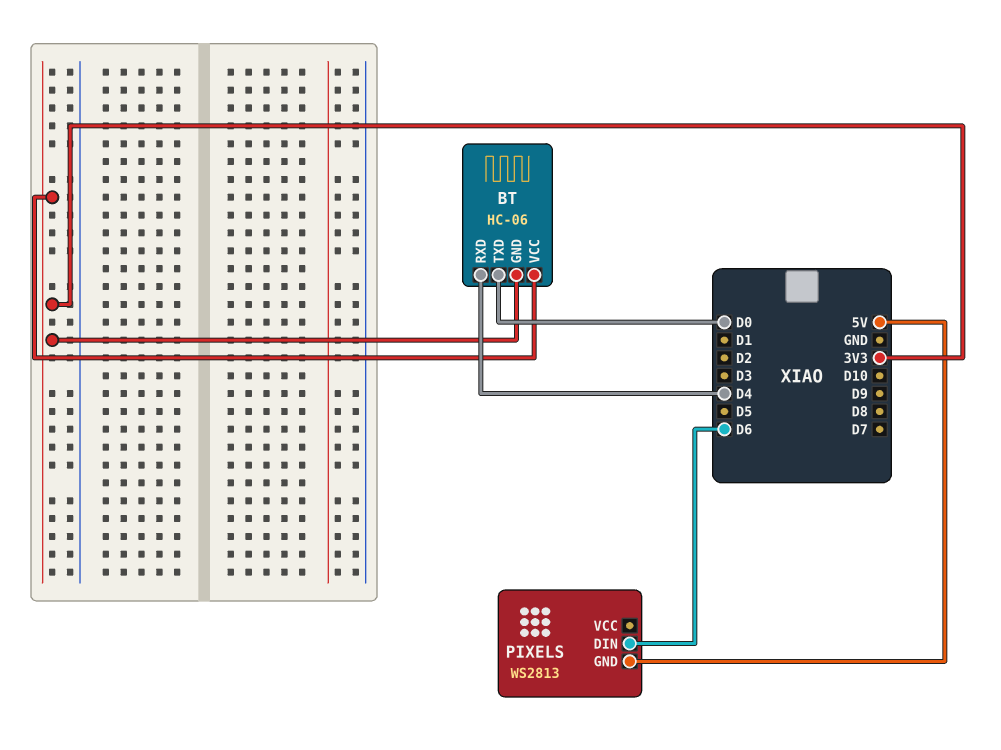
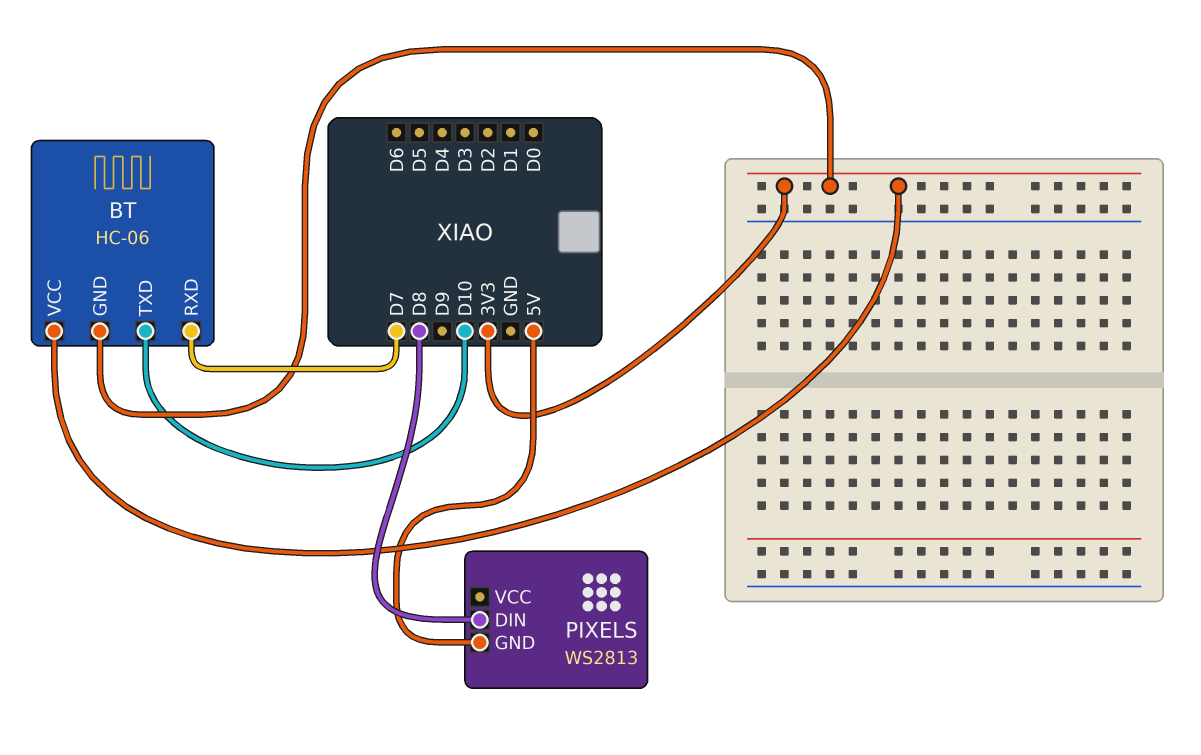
BT pin RXD: D4 -> D7
BT pin TXD: D0 -> D10
PIXELS pin DIN: D6 -> D8

